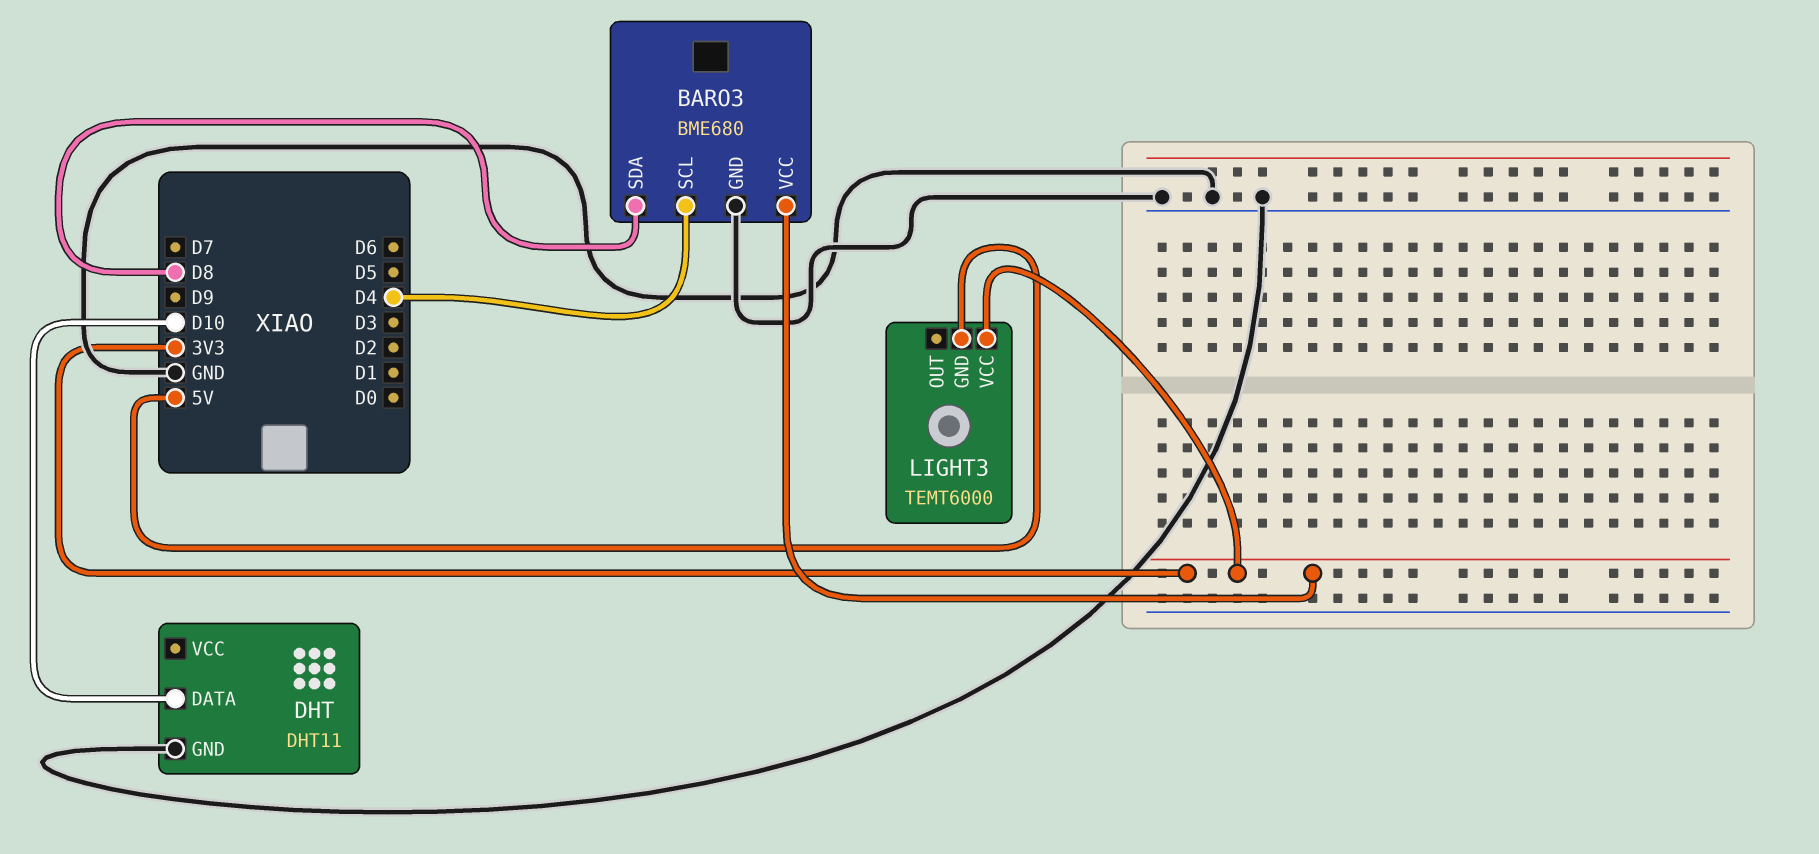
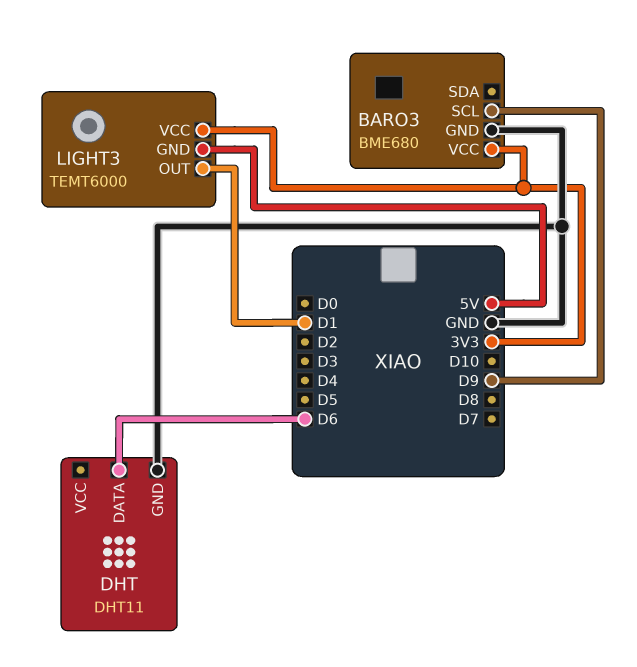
BARO3 pin SCL: D4 -> D9
BARO3 pin SDA: D8 -> none
DHT pin DATA: D10 -> D6
LIGHT3 pin OUT: none -> D1

